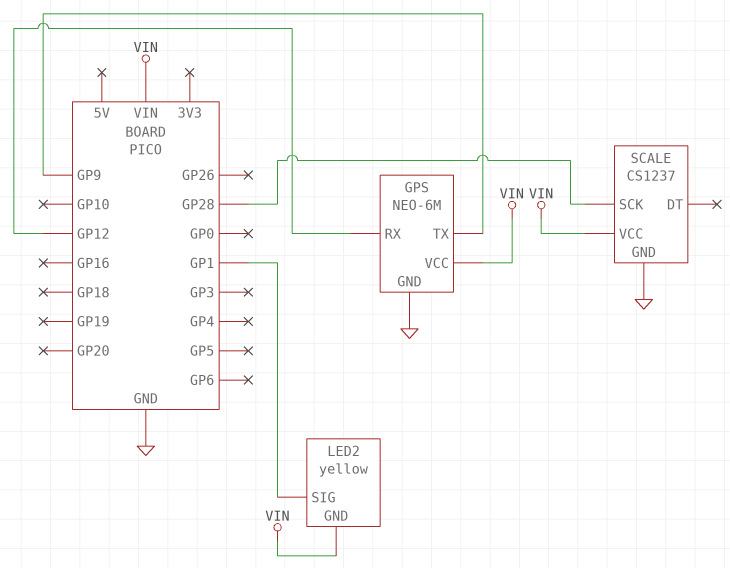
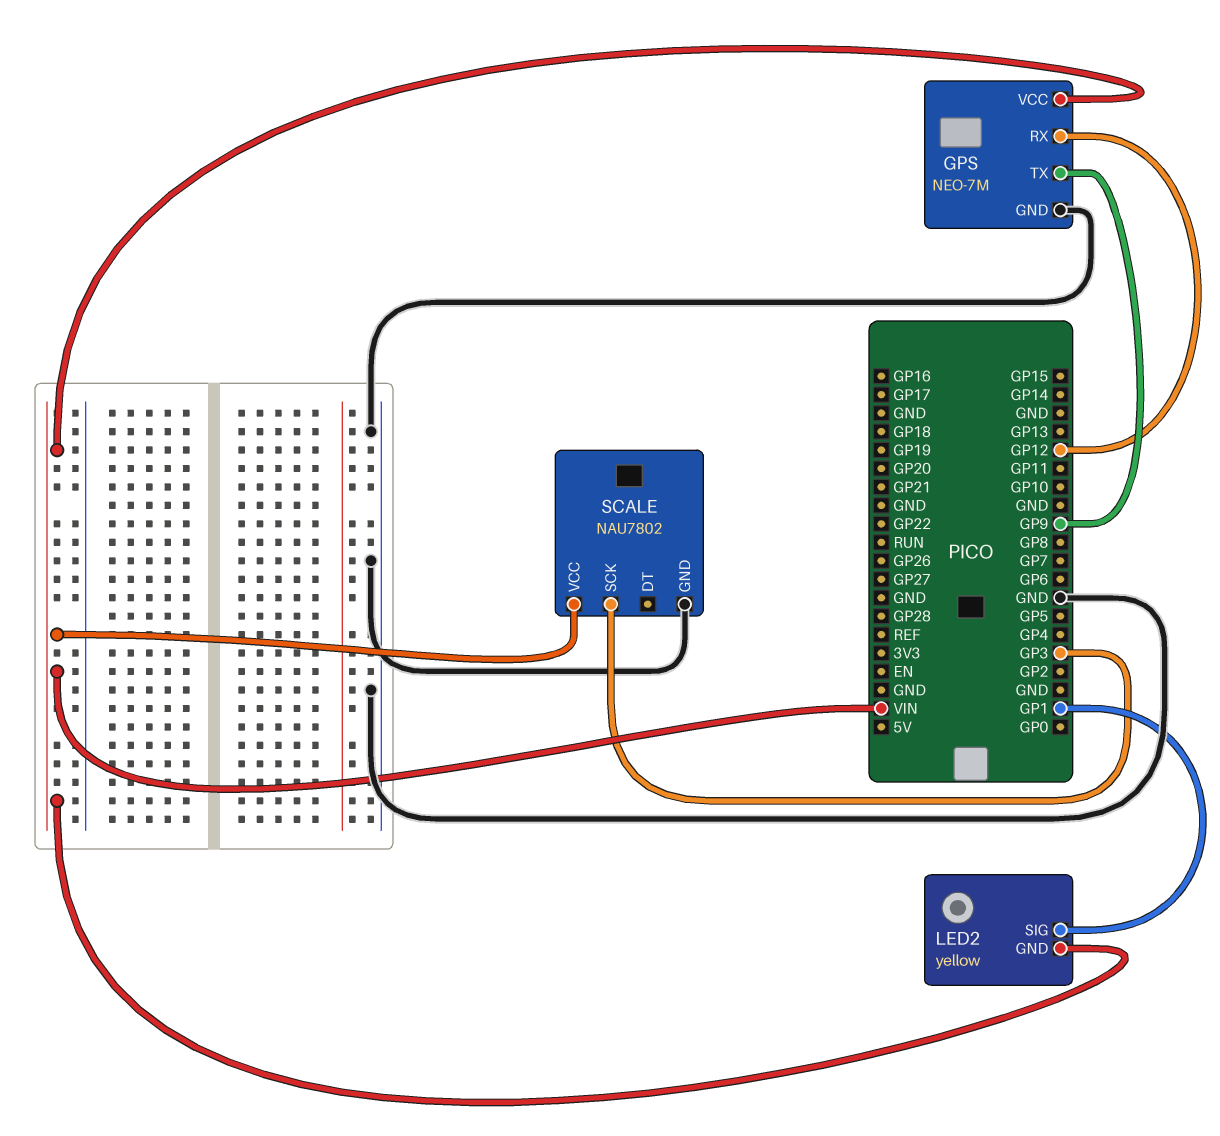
GPS: NEO-6M -> NEO-7M
SCALE: CS1237 -> NAU7802
SCALE pin SCK: GP28 -> GP3

